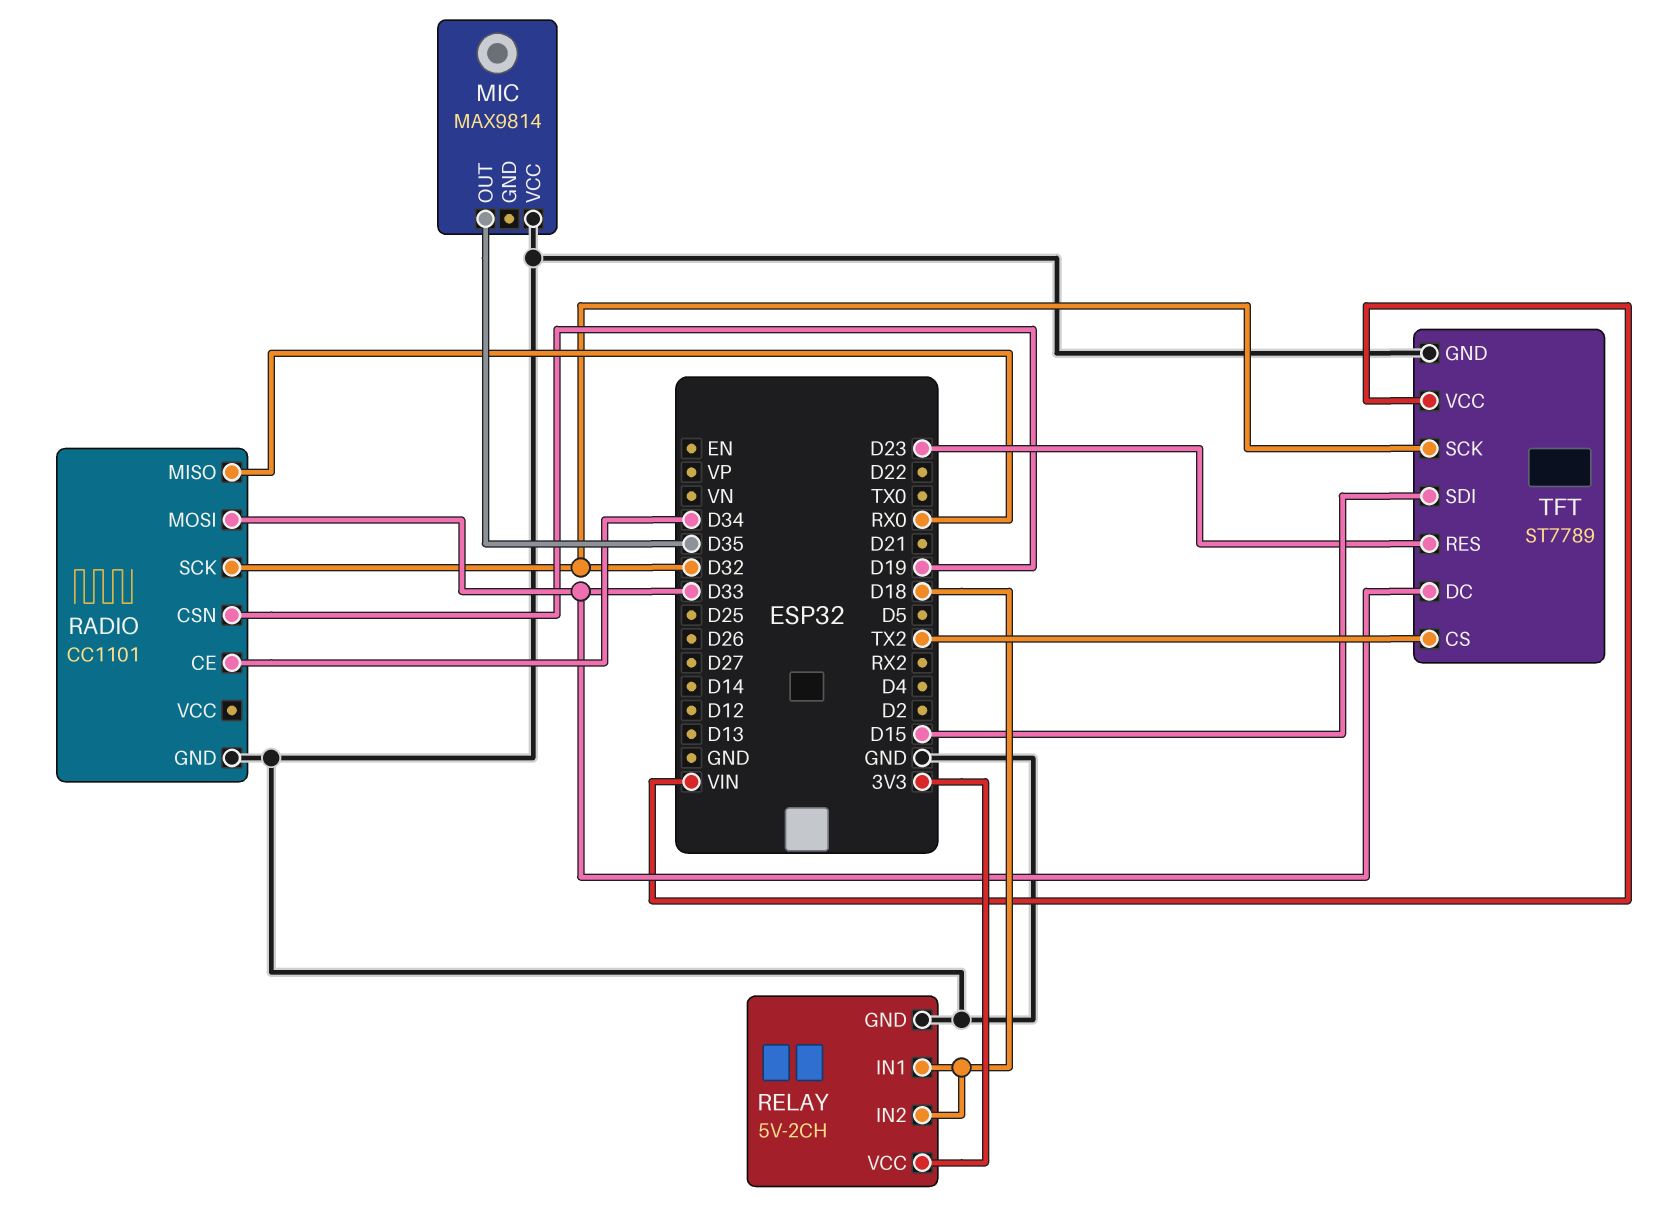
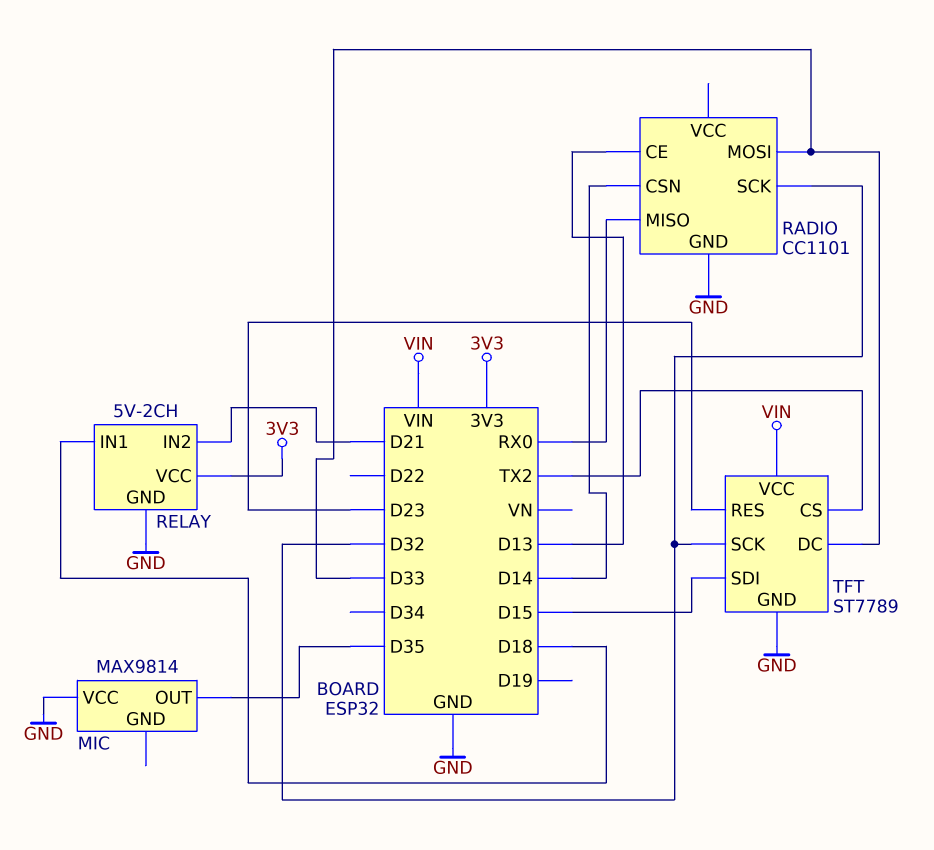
RADIO pin CE: D34 -> D13
RADIO pin CSN: D19 -> D14
RELAY pin IN2: D18 -> D21

